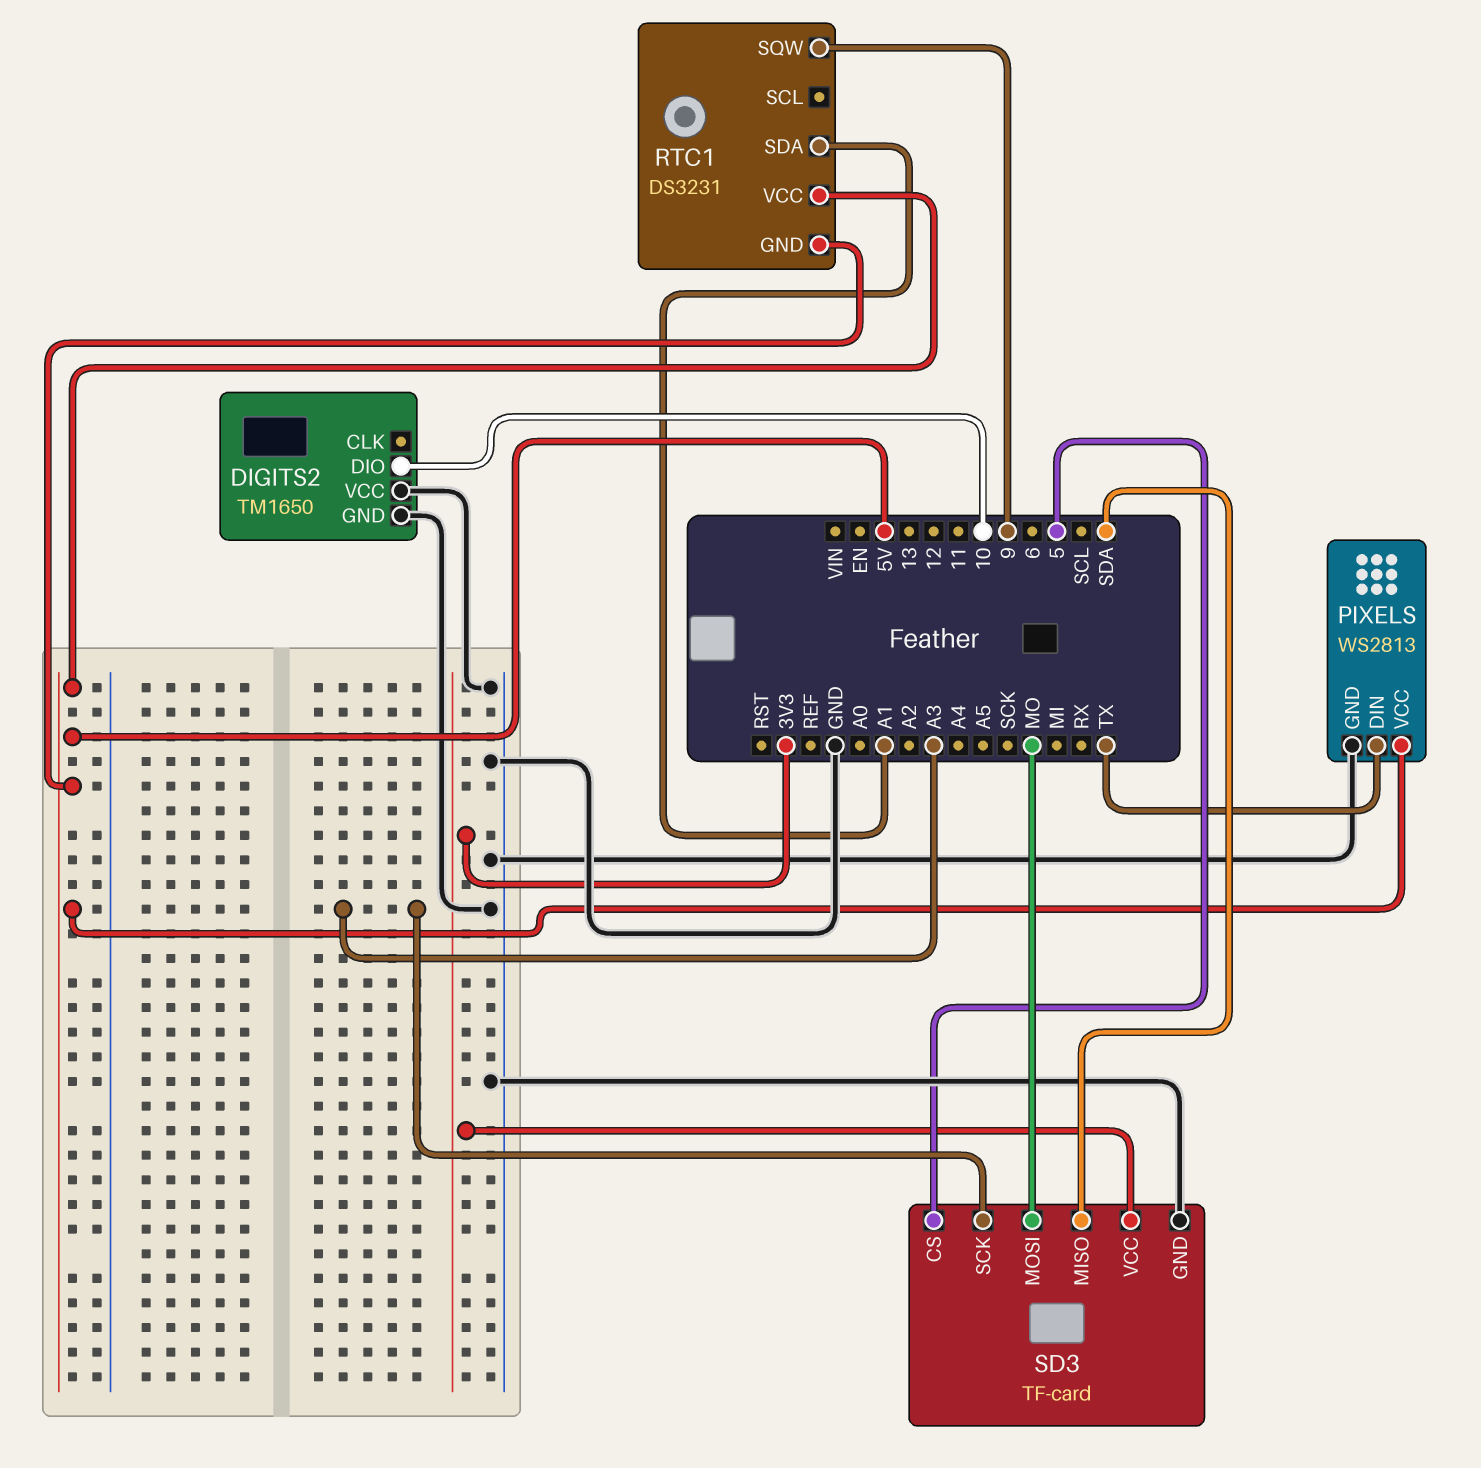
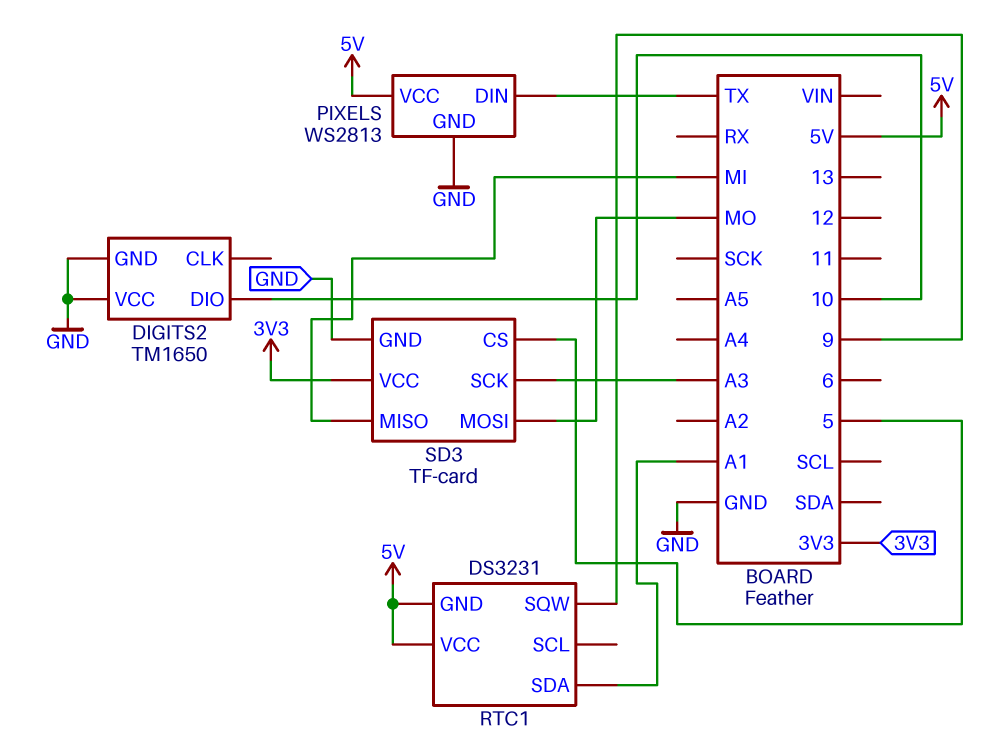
SD3 pin MISO: SDA -> MI

